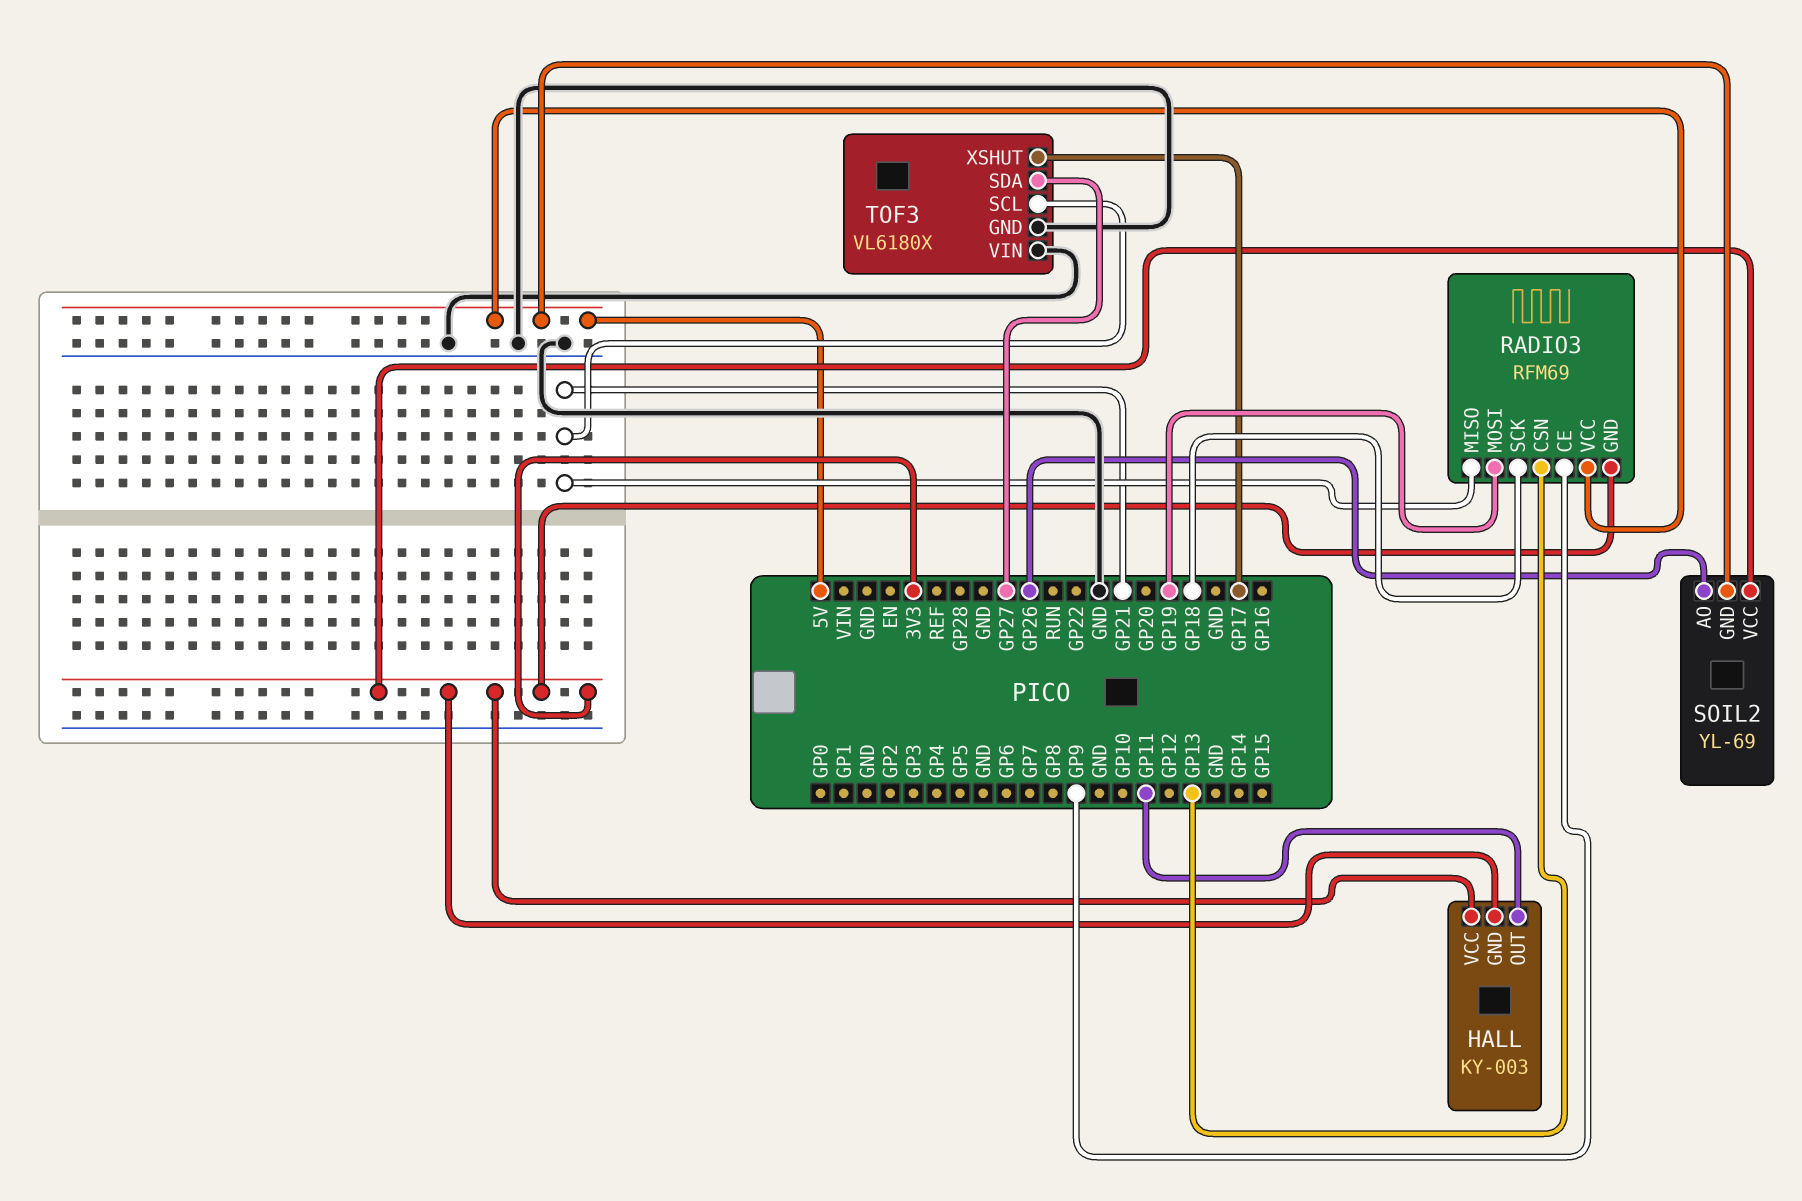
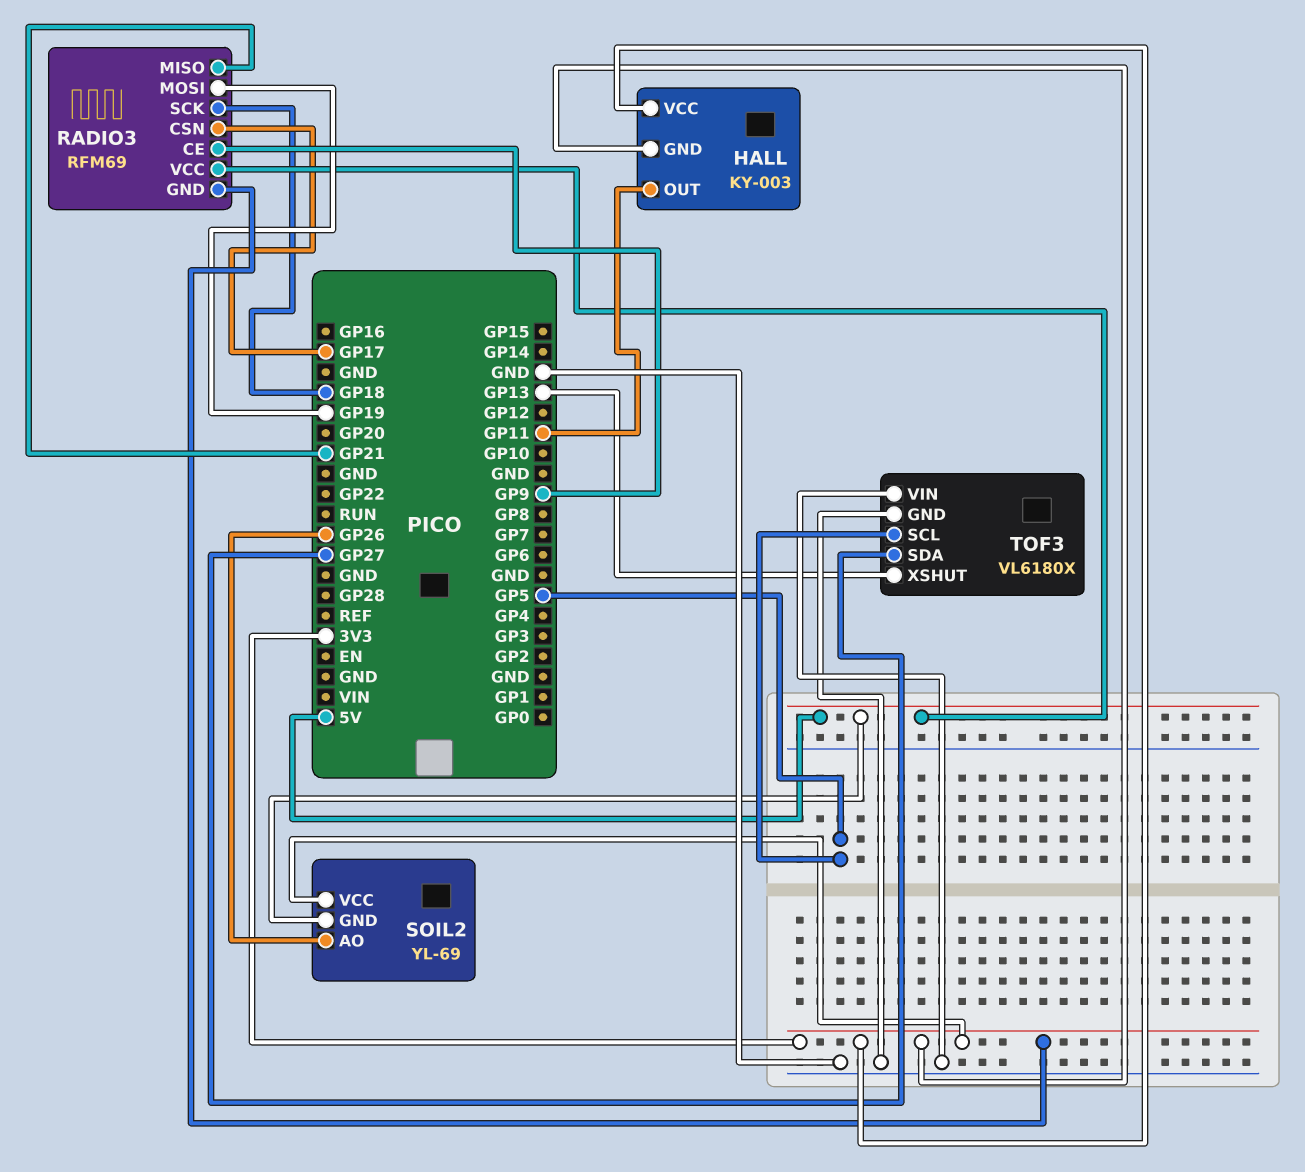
RADIO3 pin CSN: GP13 -> GP17
TOF3 pin SCL: GP21 -> GP5
TOF3 pin XSHUT: GP17 -> GP13

